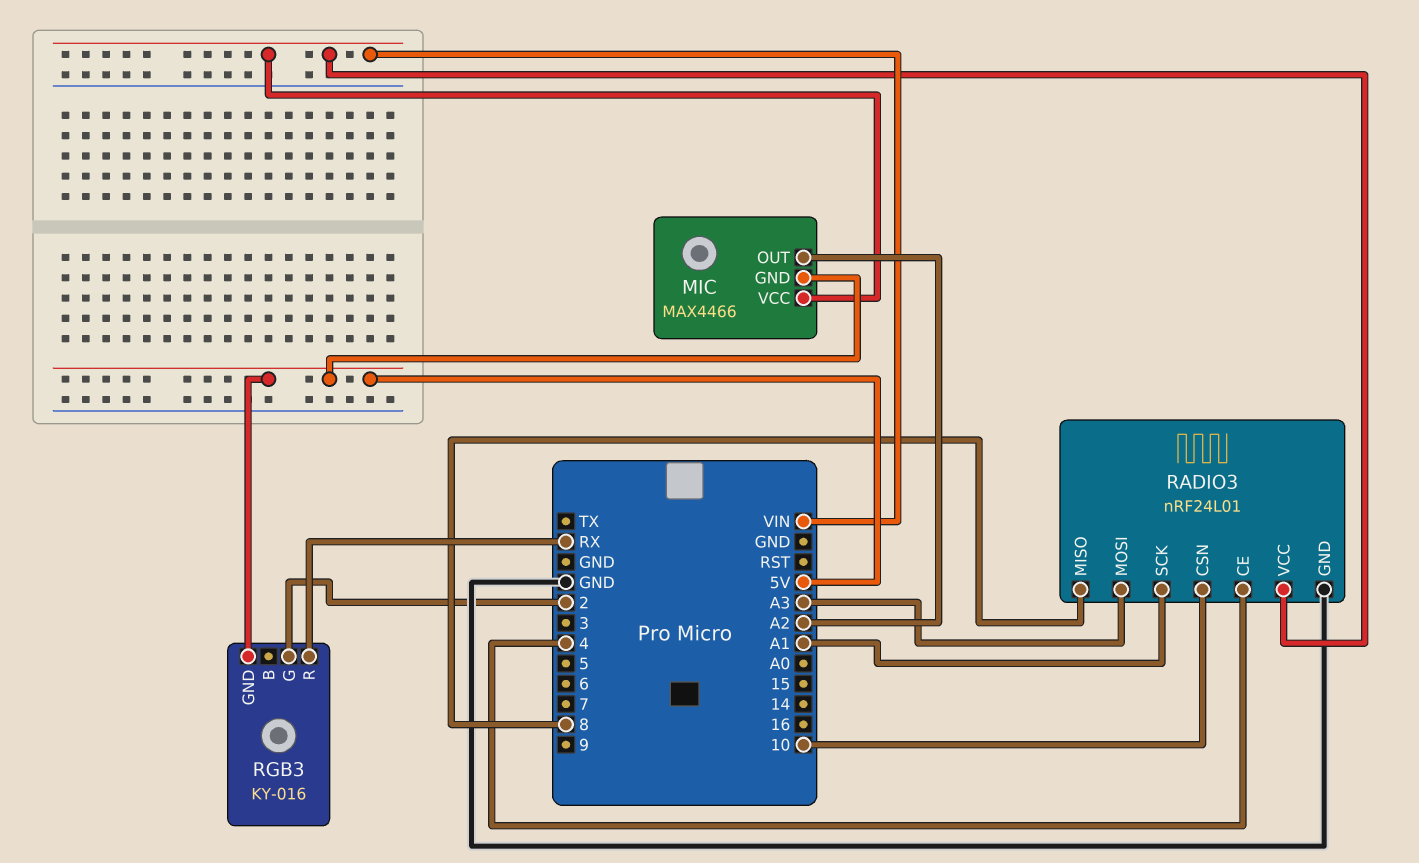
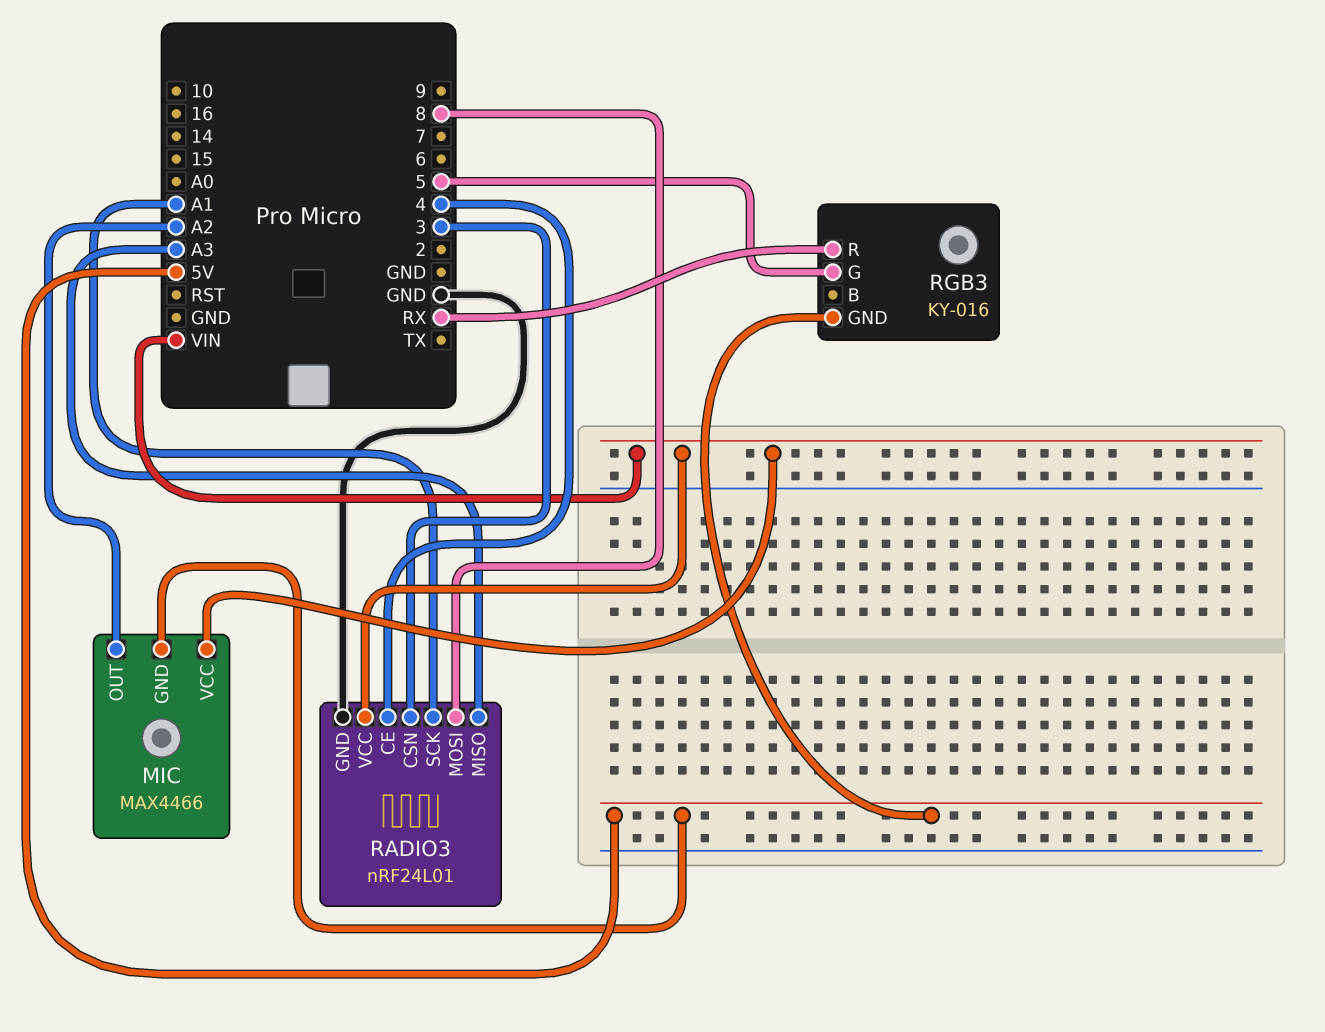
RADIO3 pin CSN: 10 -> 3
RADIO3 pin MISO: 8 -> A3
RADIO3 pin MOSI: A3 -> 8
RGB3 pin G: 2 -> 5

